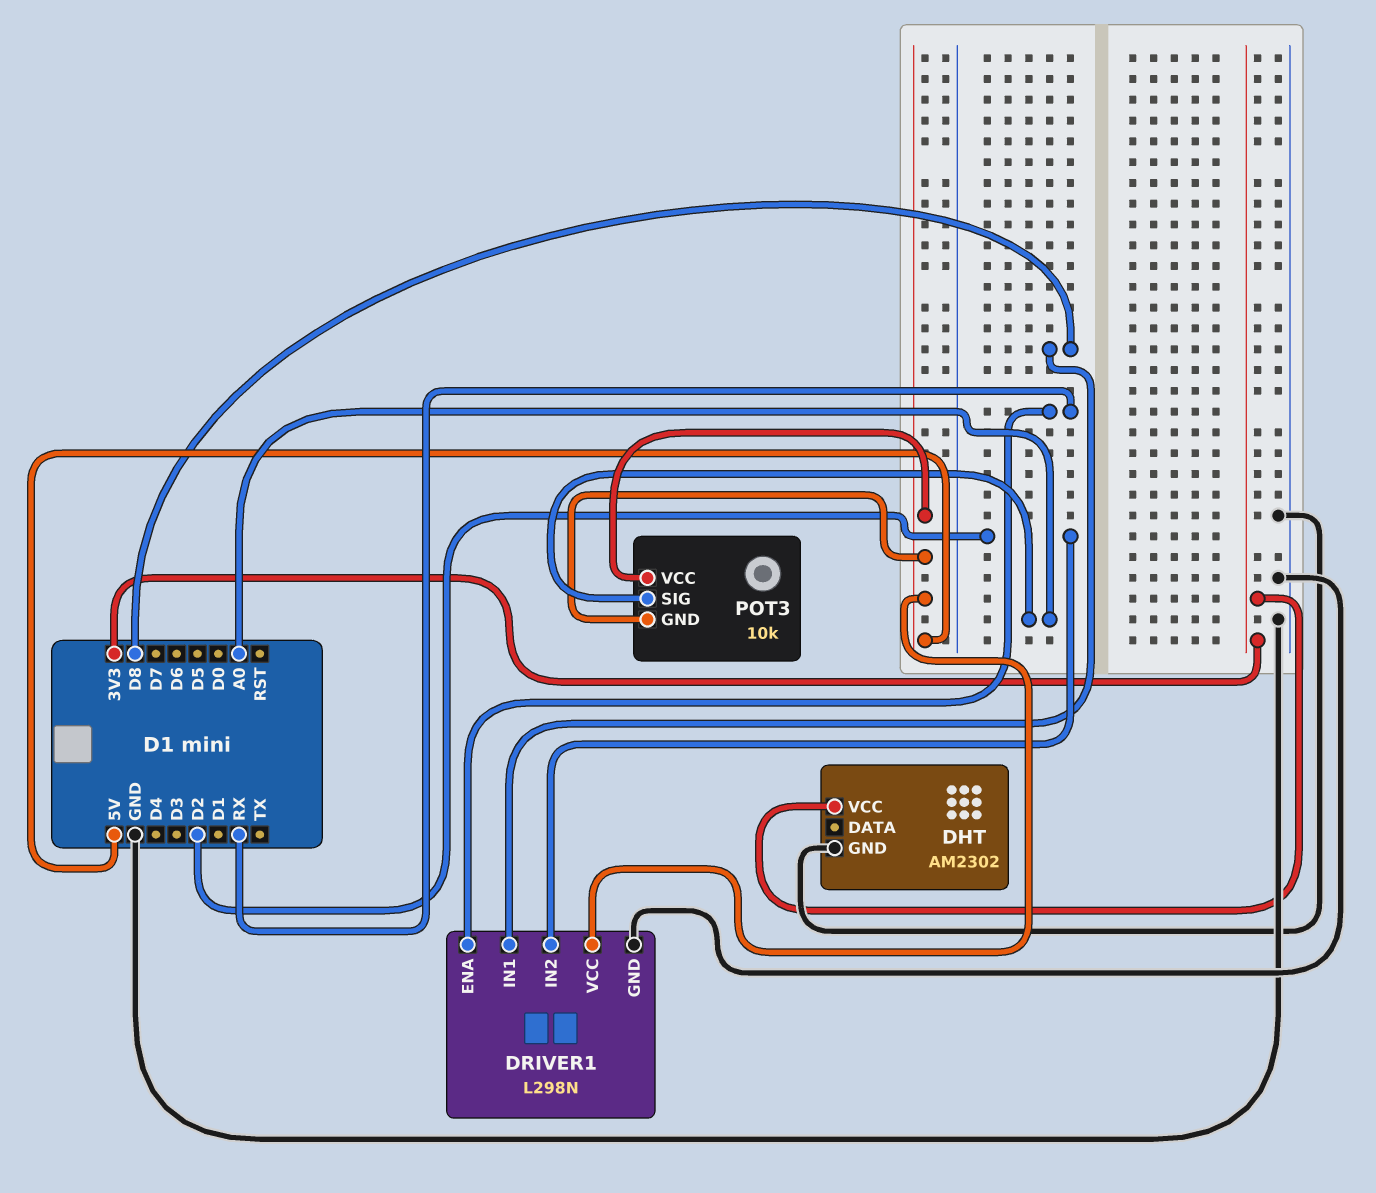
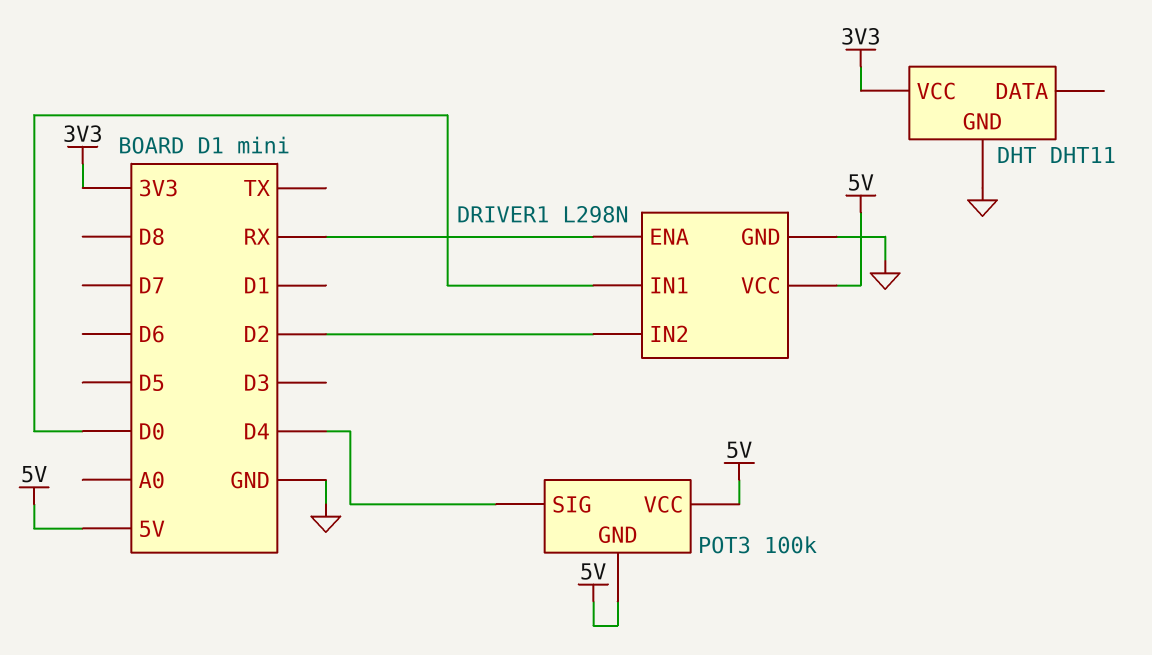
DHT: AM2302 -> DHT11
DRIVER1 pin IN1: D8 -> D0
POT3: 10k -> 100k
POT3 pin SIG: A0 -> D4

